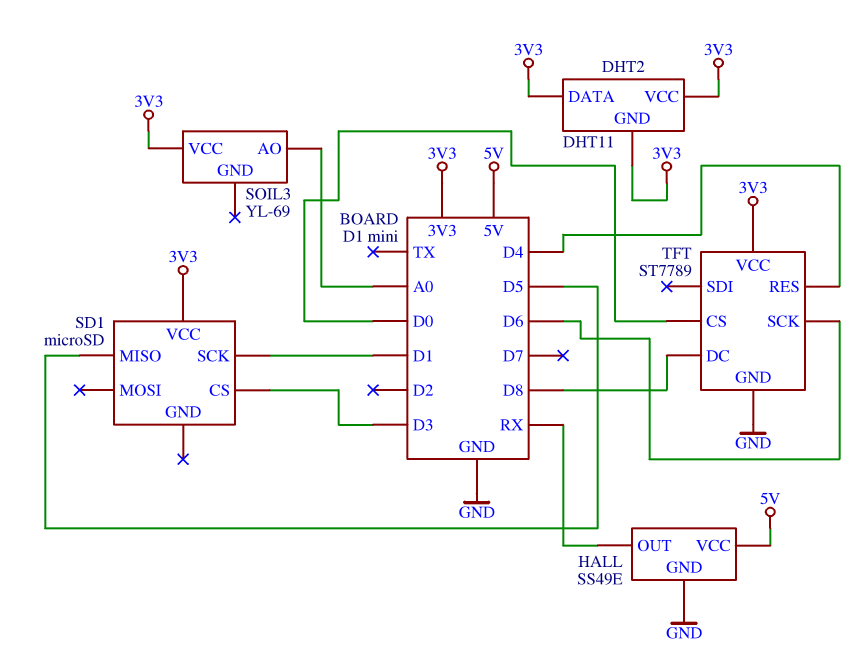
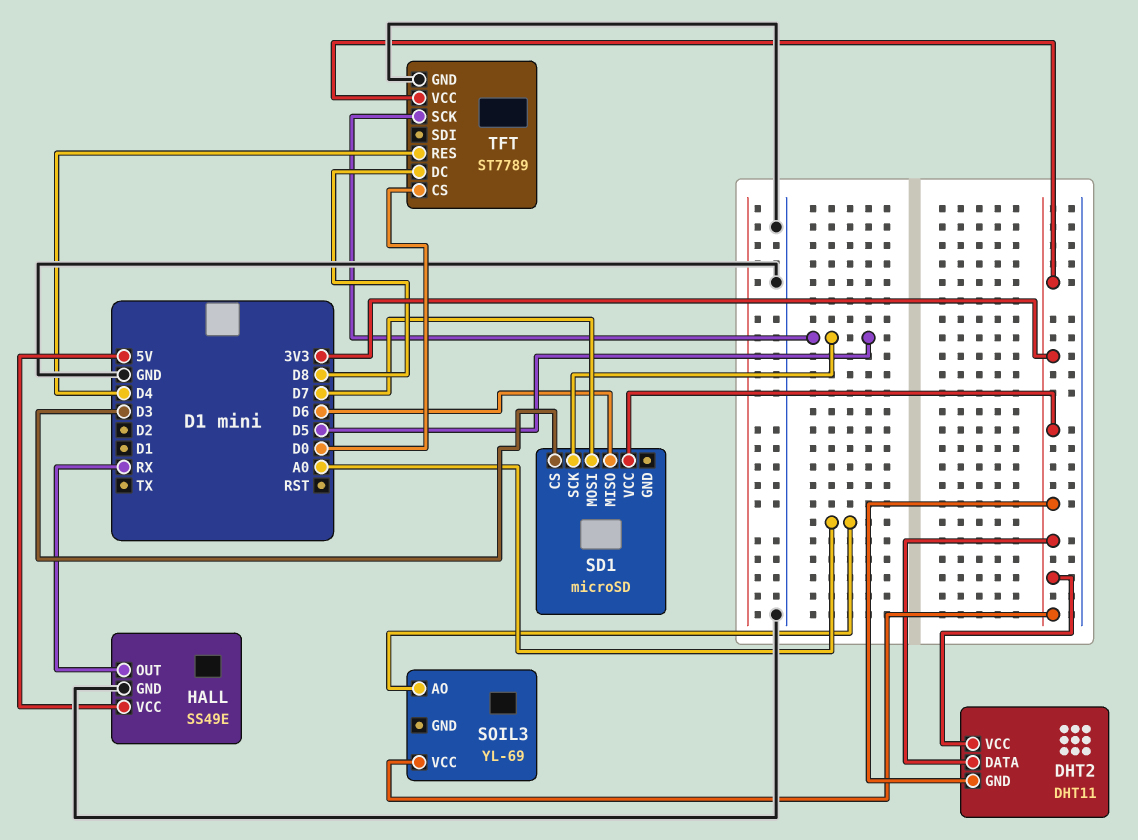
SD1 pin MISO: D5 -> D6
SD1 pin MOSI: none -> D7
SD1 pin SCK: D1 -> D5
TFT pin SCK: D6 -> D5

